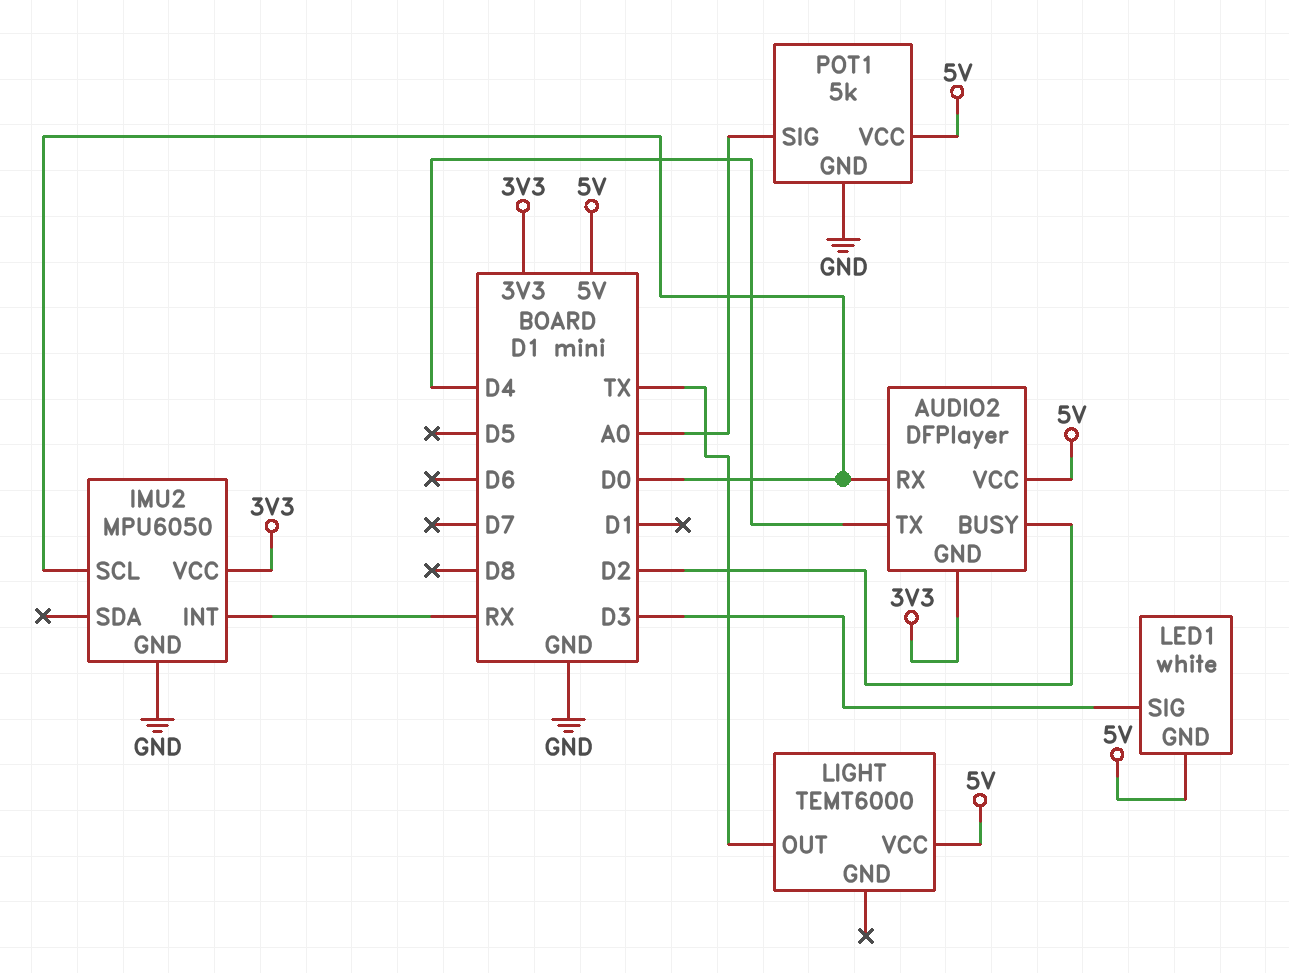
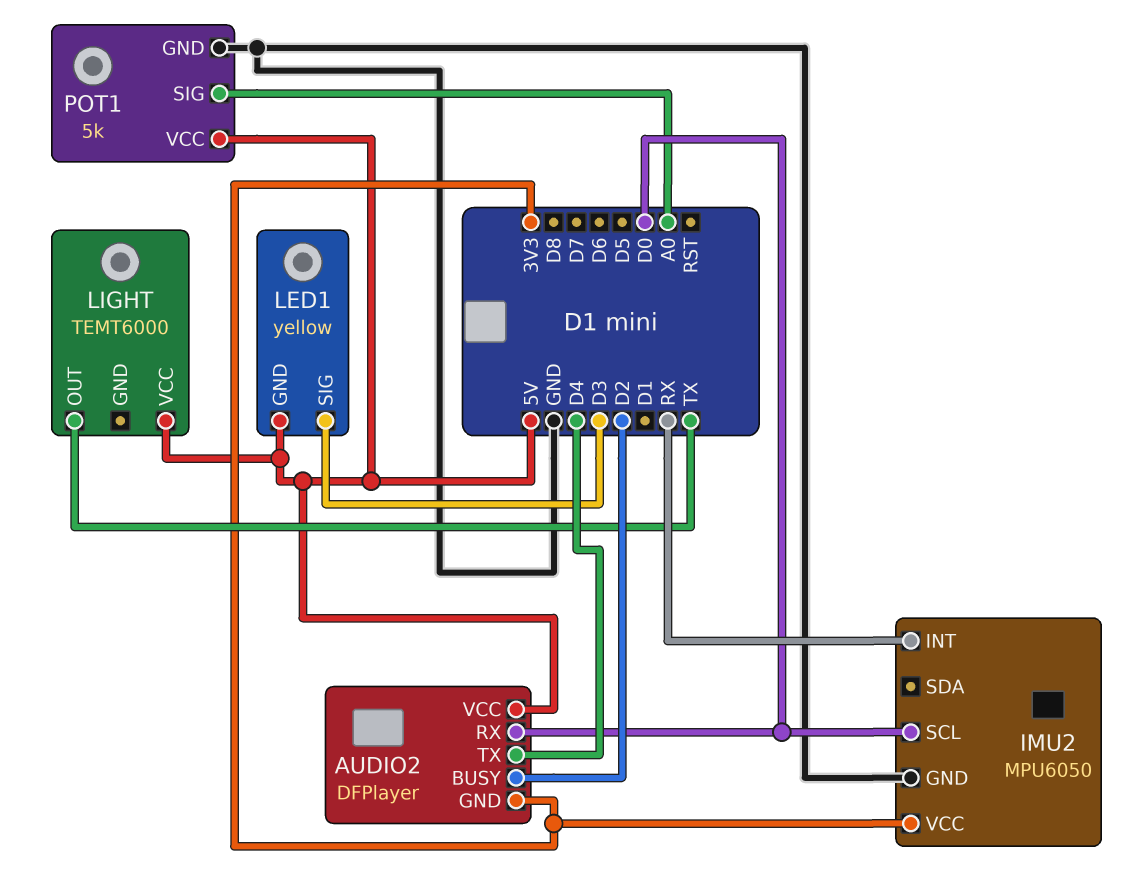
LED1: white -> yellow

